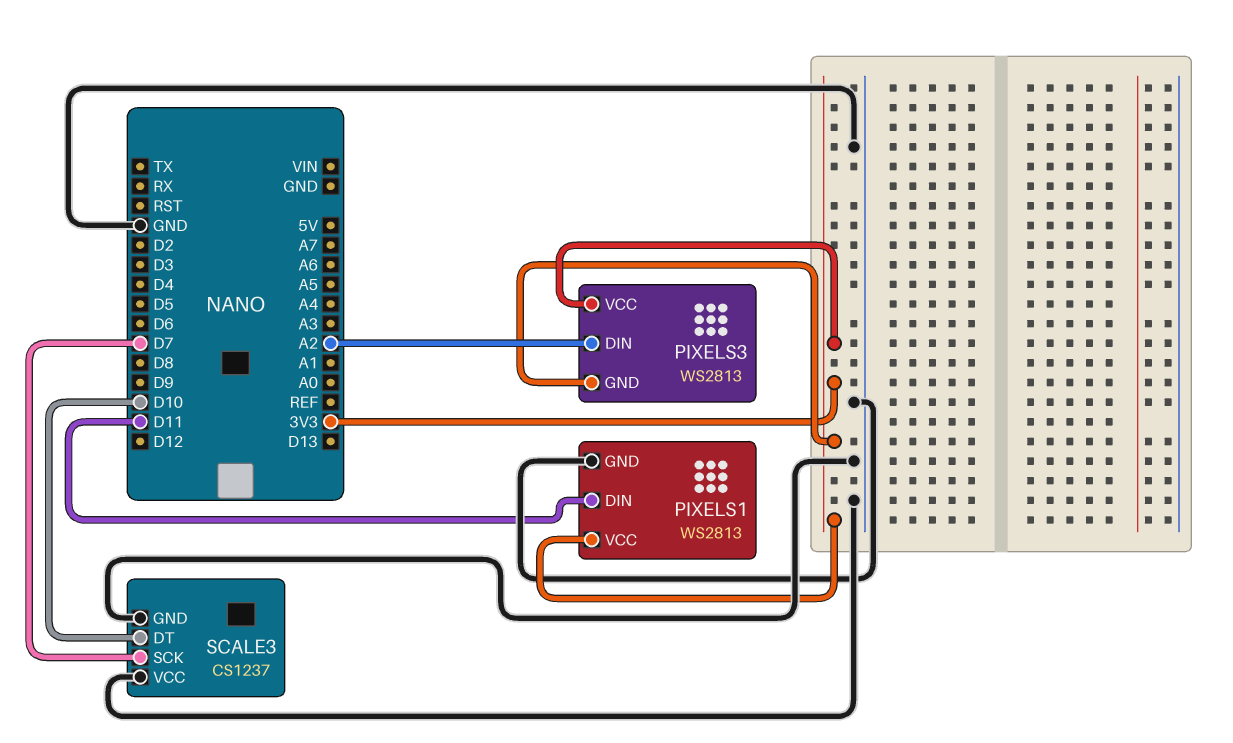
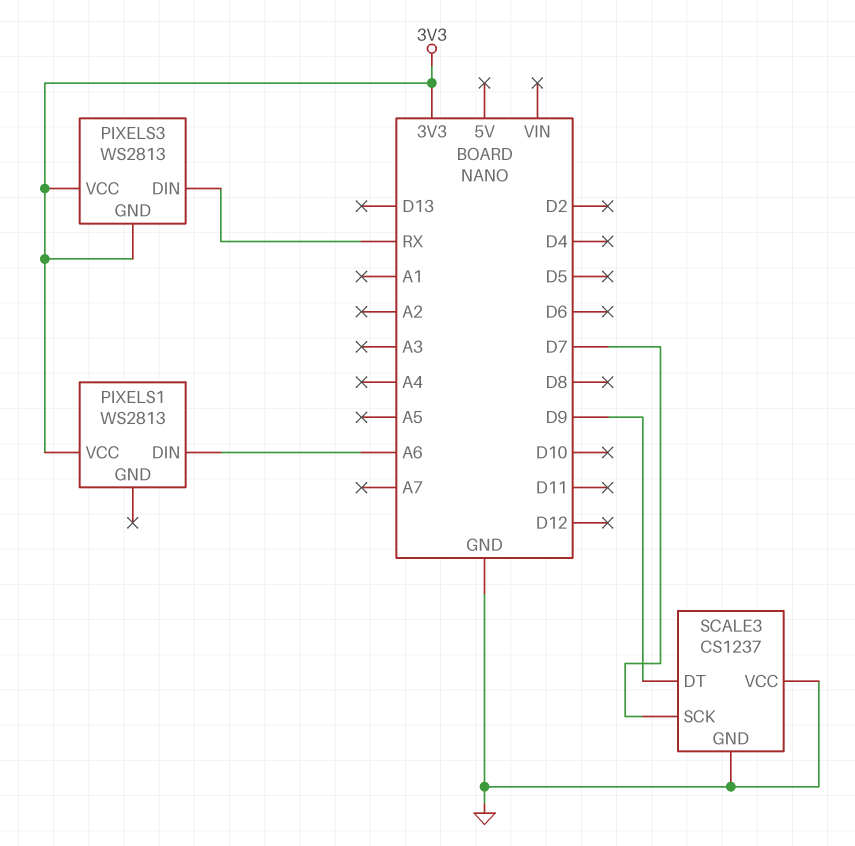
PIXELS1 pin DIN: D11 -> A6
PIXELS1 pin GND: GND -> none
PIXELS3 pin DIN: A2 -> RX
SCALE3 pin DT: D10 -> D9

